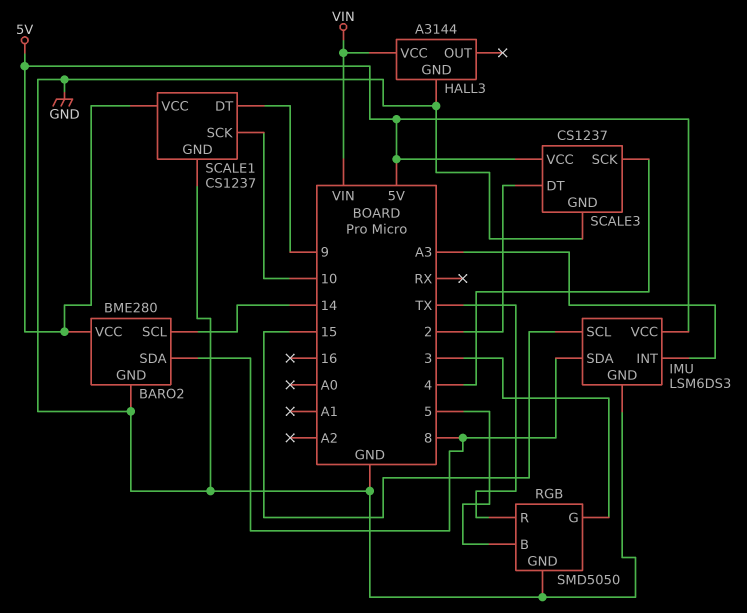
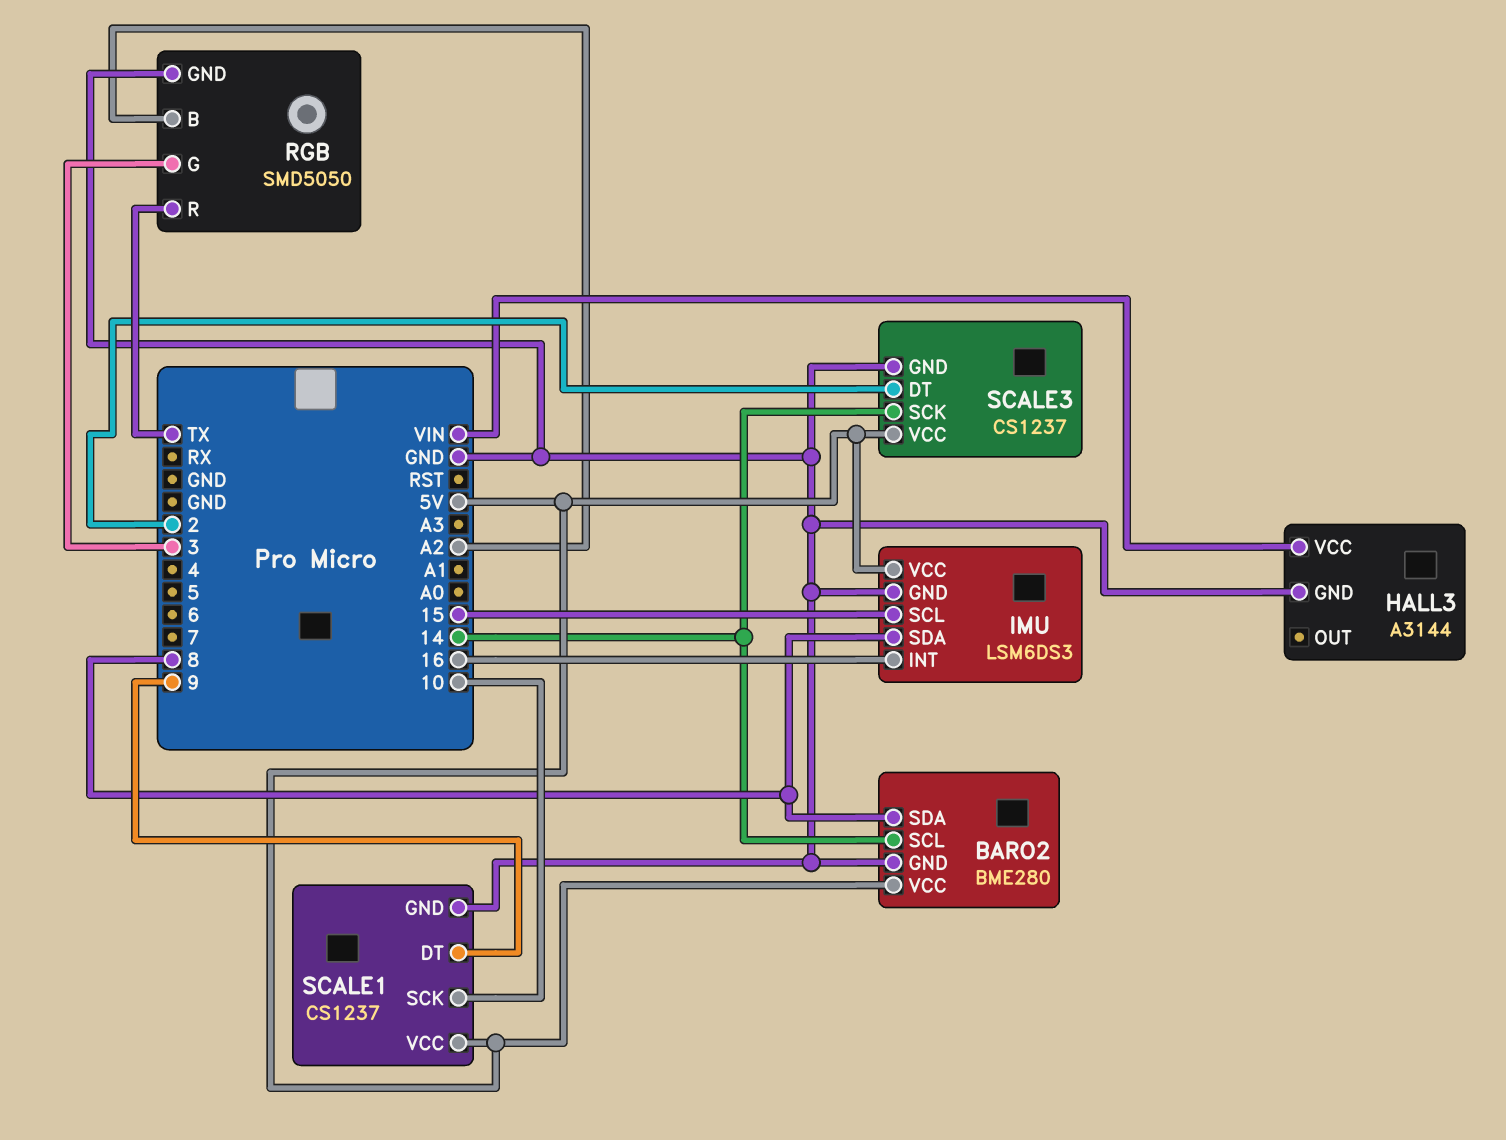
IMU pin INT: A3 -> 16
RGB pin B: 5 -> A2
SCALE3 pin SCK: 4 -> 14

